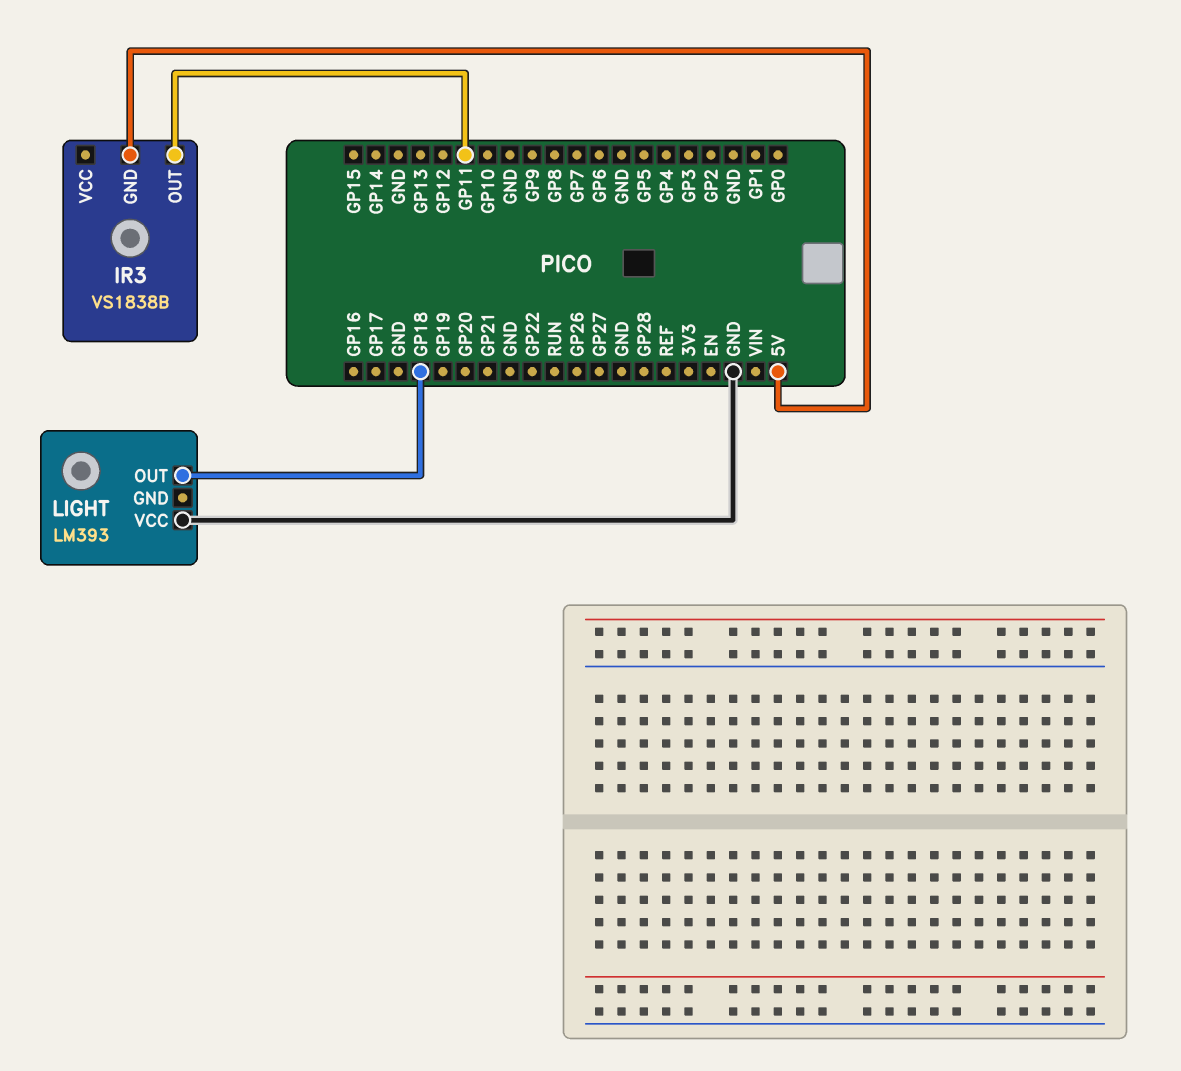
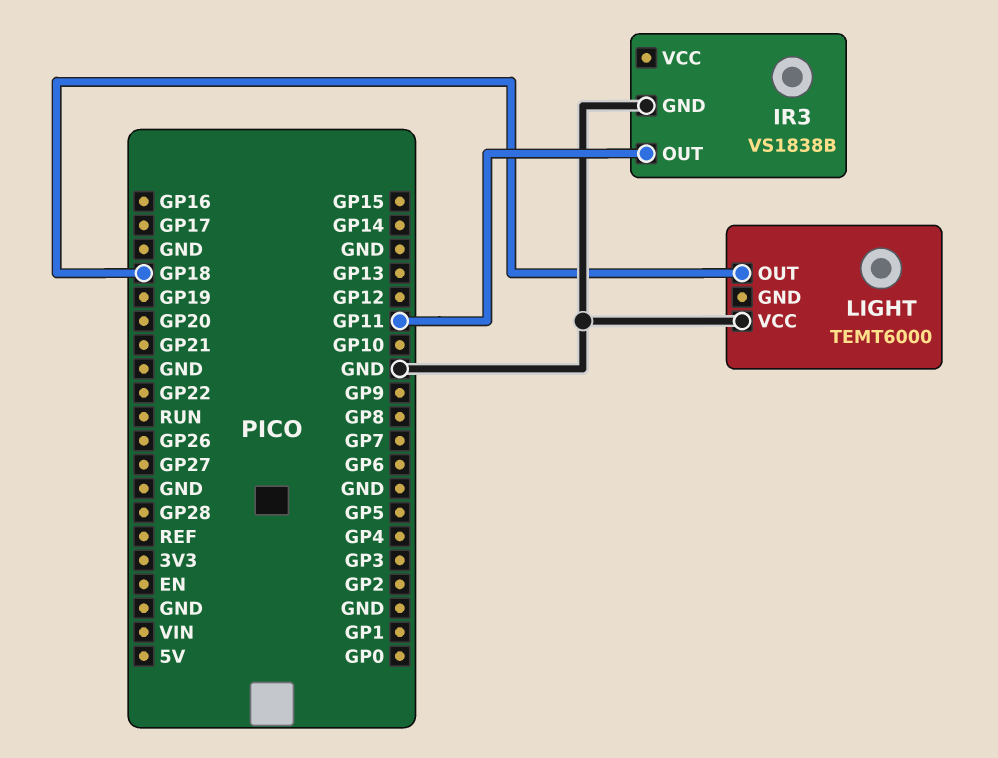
IR3 pin GND: 5V -> GND
LIGHT: LM393 -> TEMT6000

